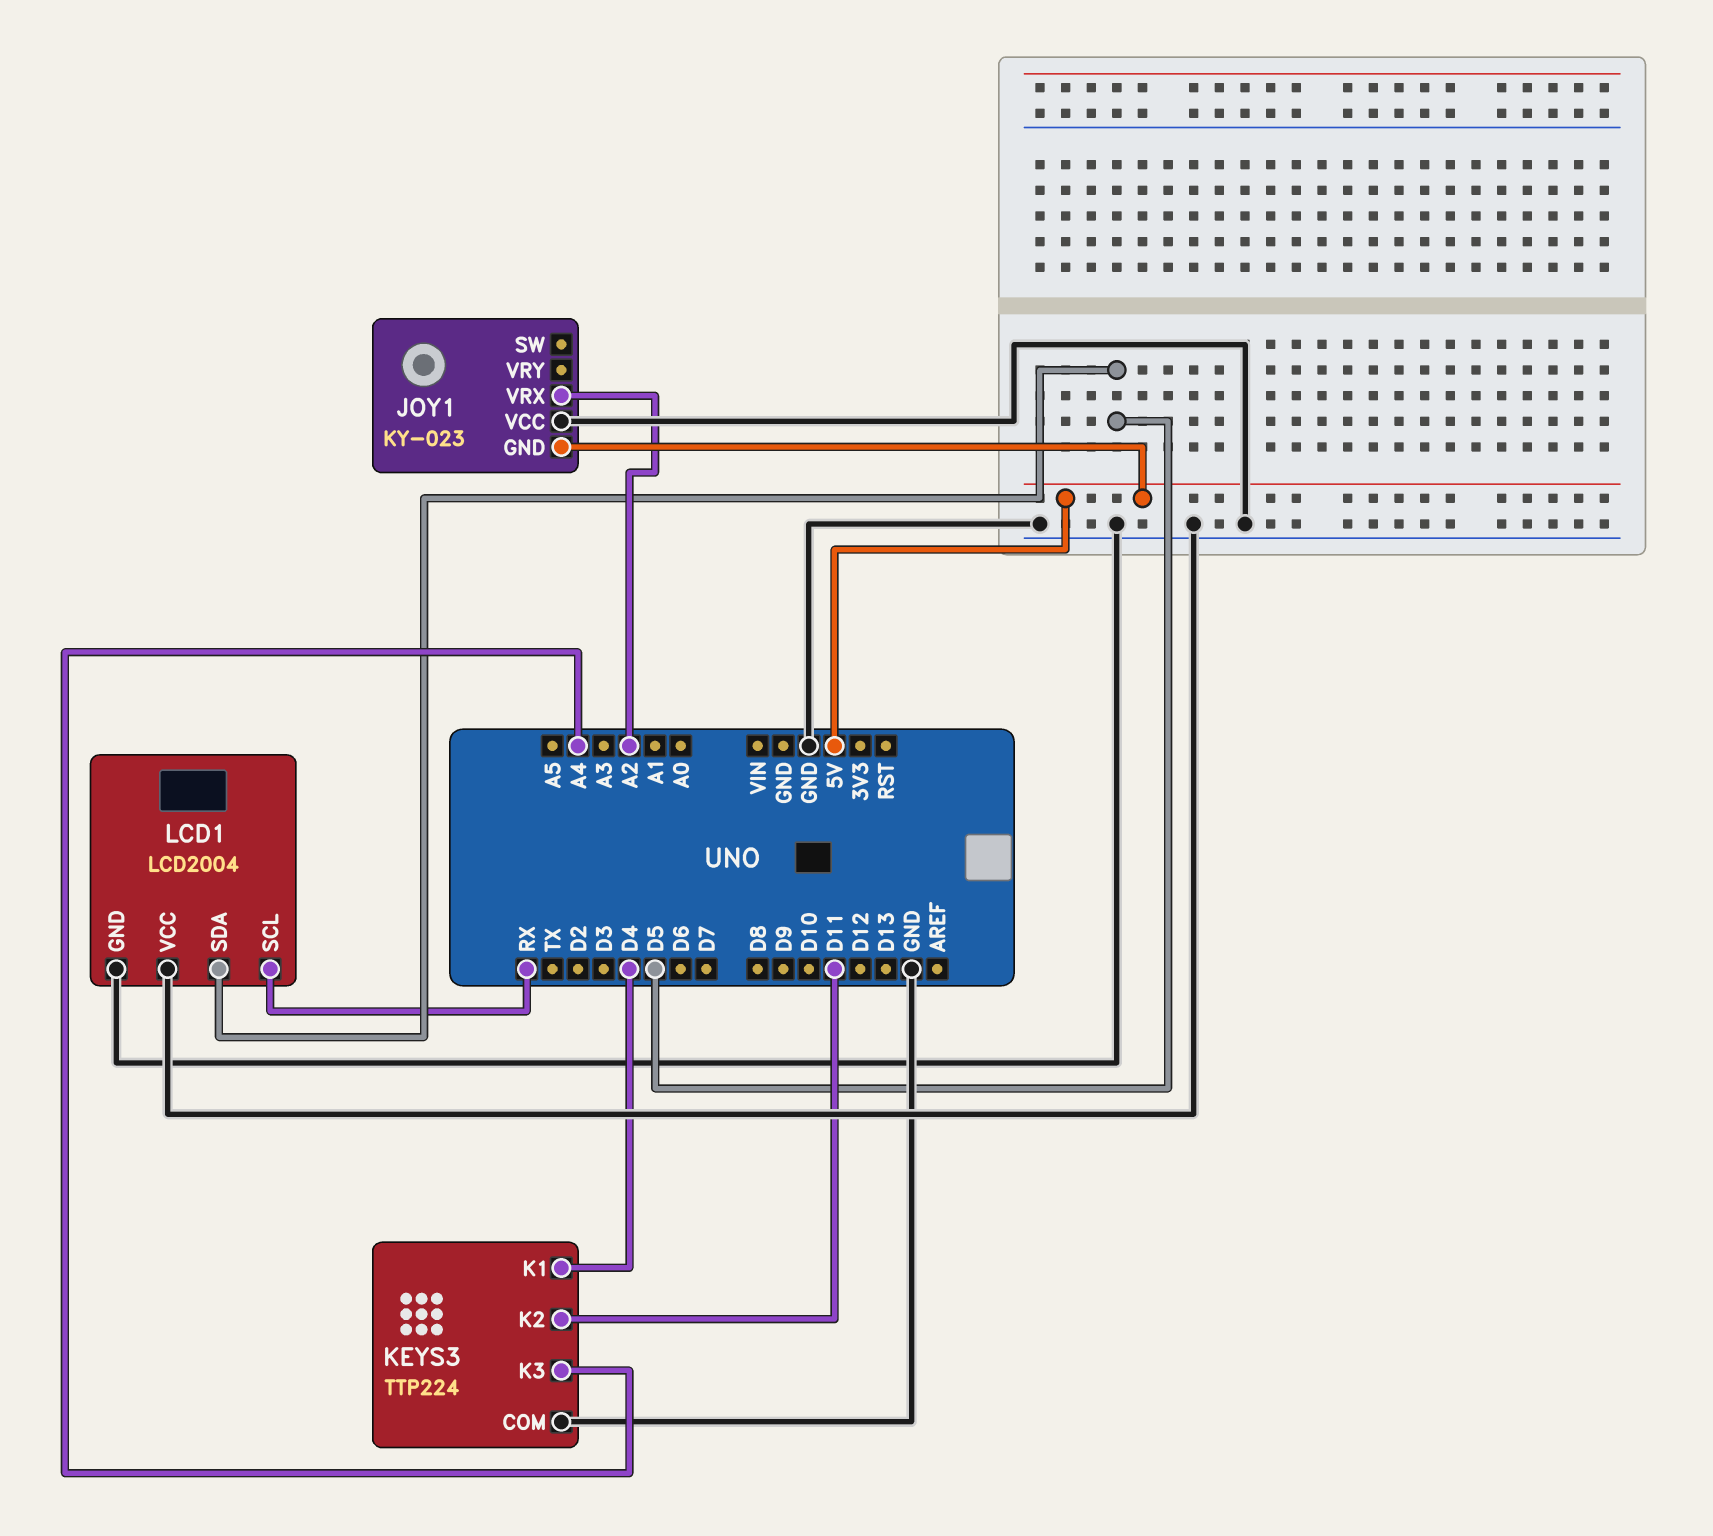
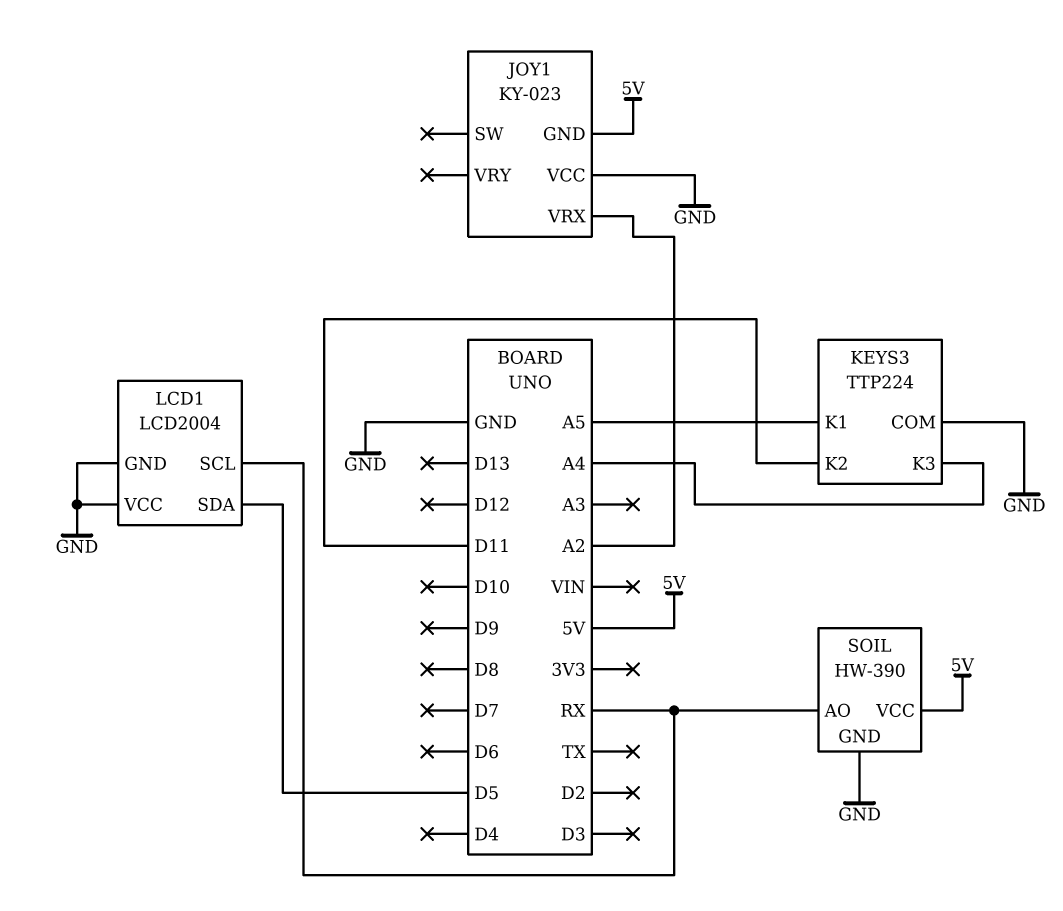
KEYS3 pin K1: D4 -> A5
SOIL: none -> HW-390
SOIL pin AO: none -> RX
SOIL pin GND: none -> GND
SOIL pin VCC: none -> 5V

